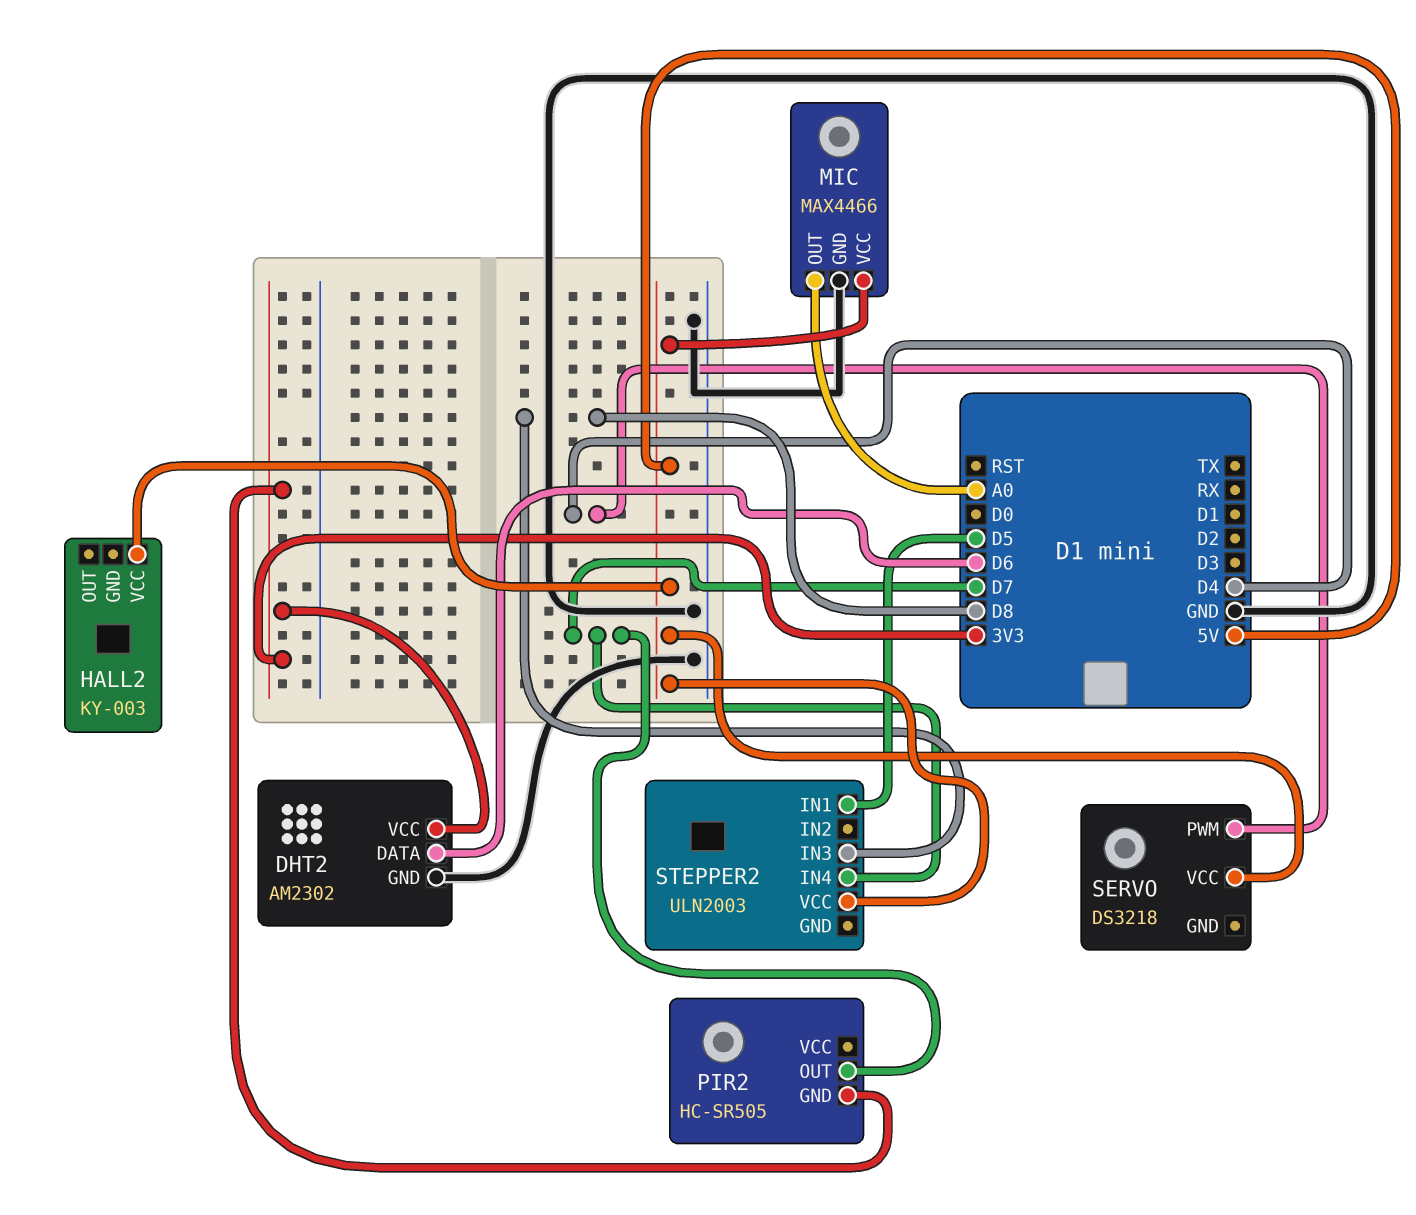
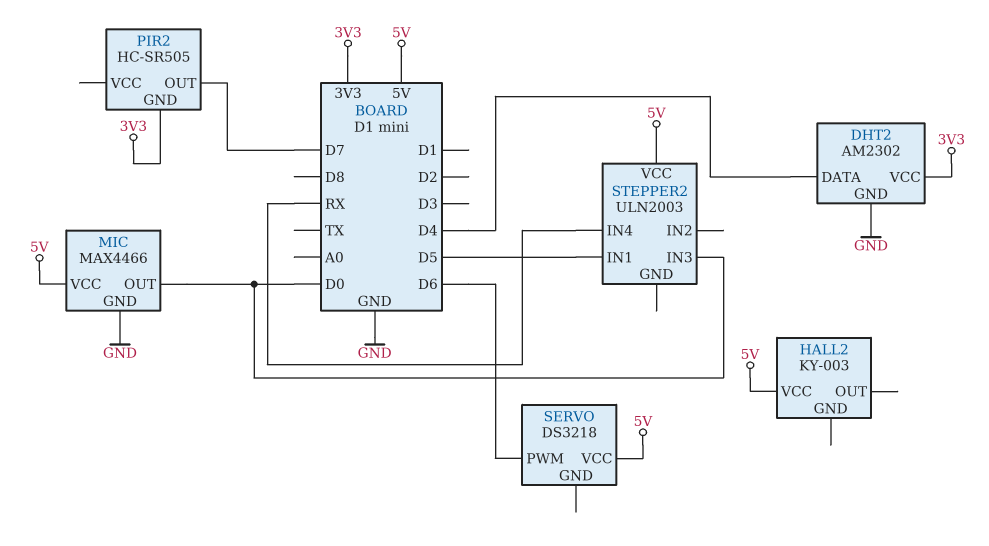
DHT2 pin DATA: D6 -> D4
MIC pin OUT: A0 -> D0
SERVO pin PWM: D4 -> D6
STEPPER2 pin IN3: D8 -> D0
STEPPER2 pin IN4: D7 -> RX

